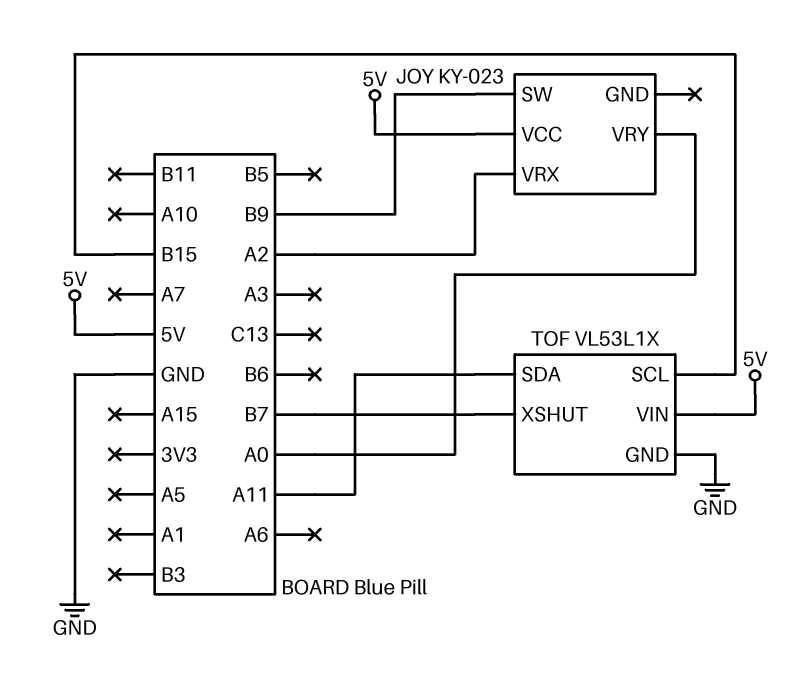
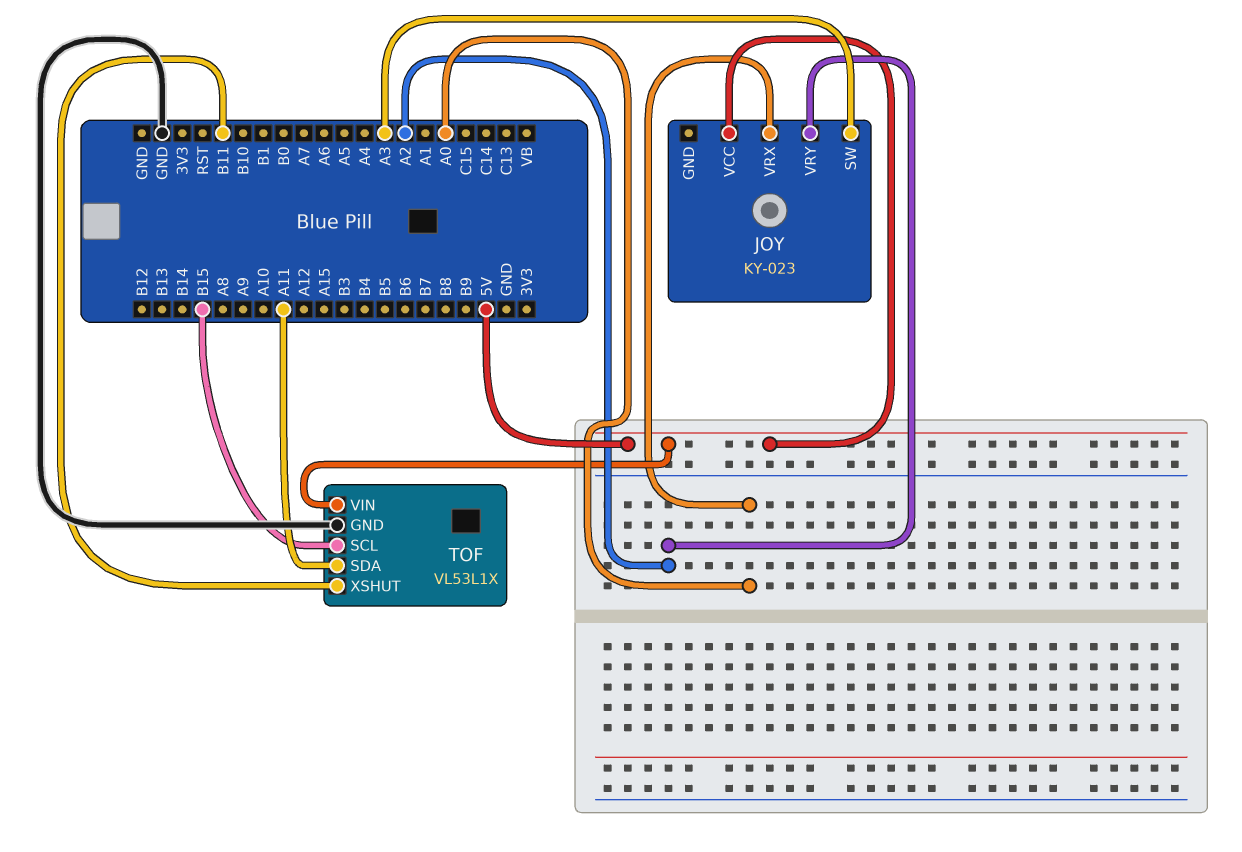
JOY pin SW: B9 -> A3
JOY pin VRX: A2 -> A0
JOY pin VRY: A0 -> A2
TOF pin XSHUT: B7 -> B11

